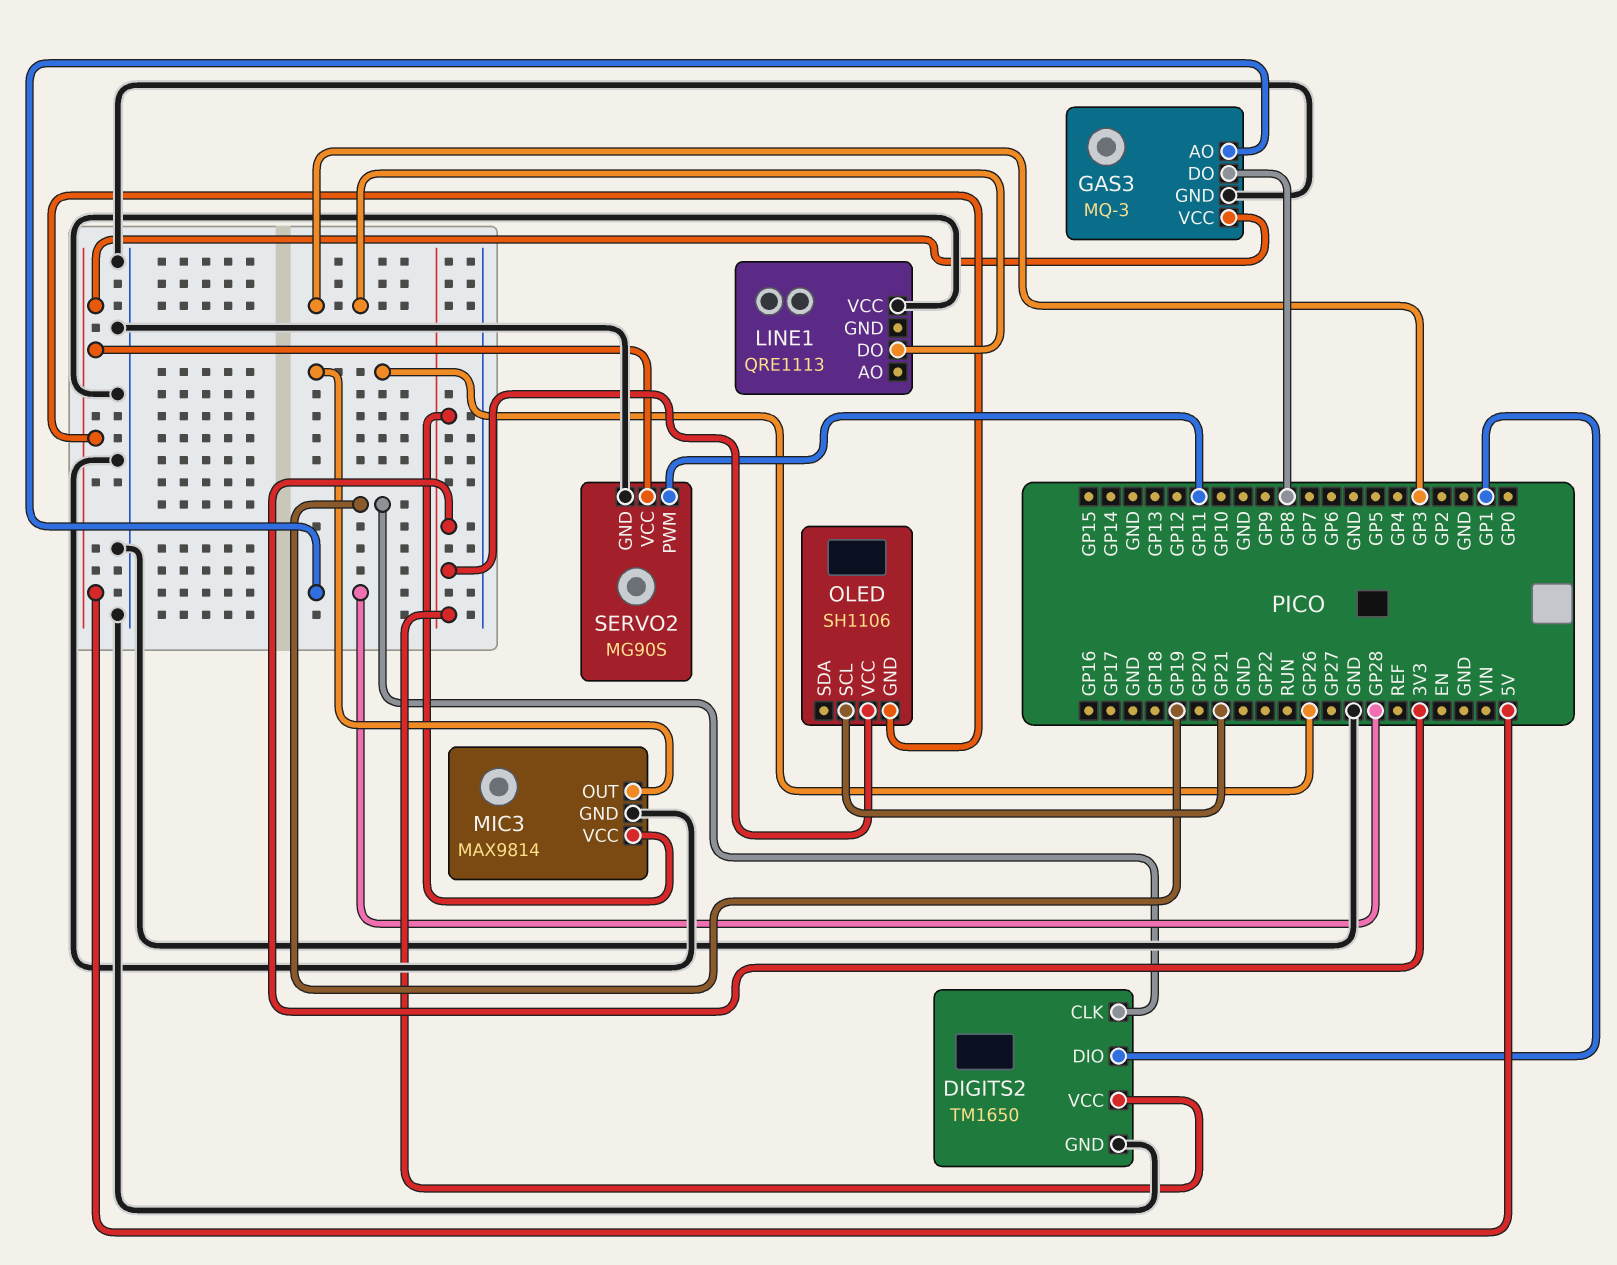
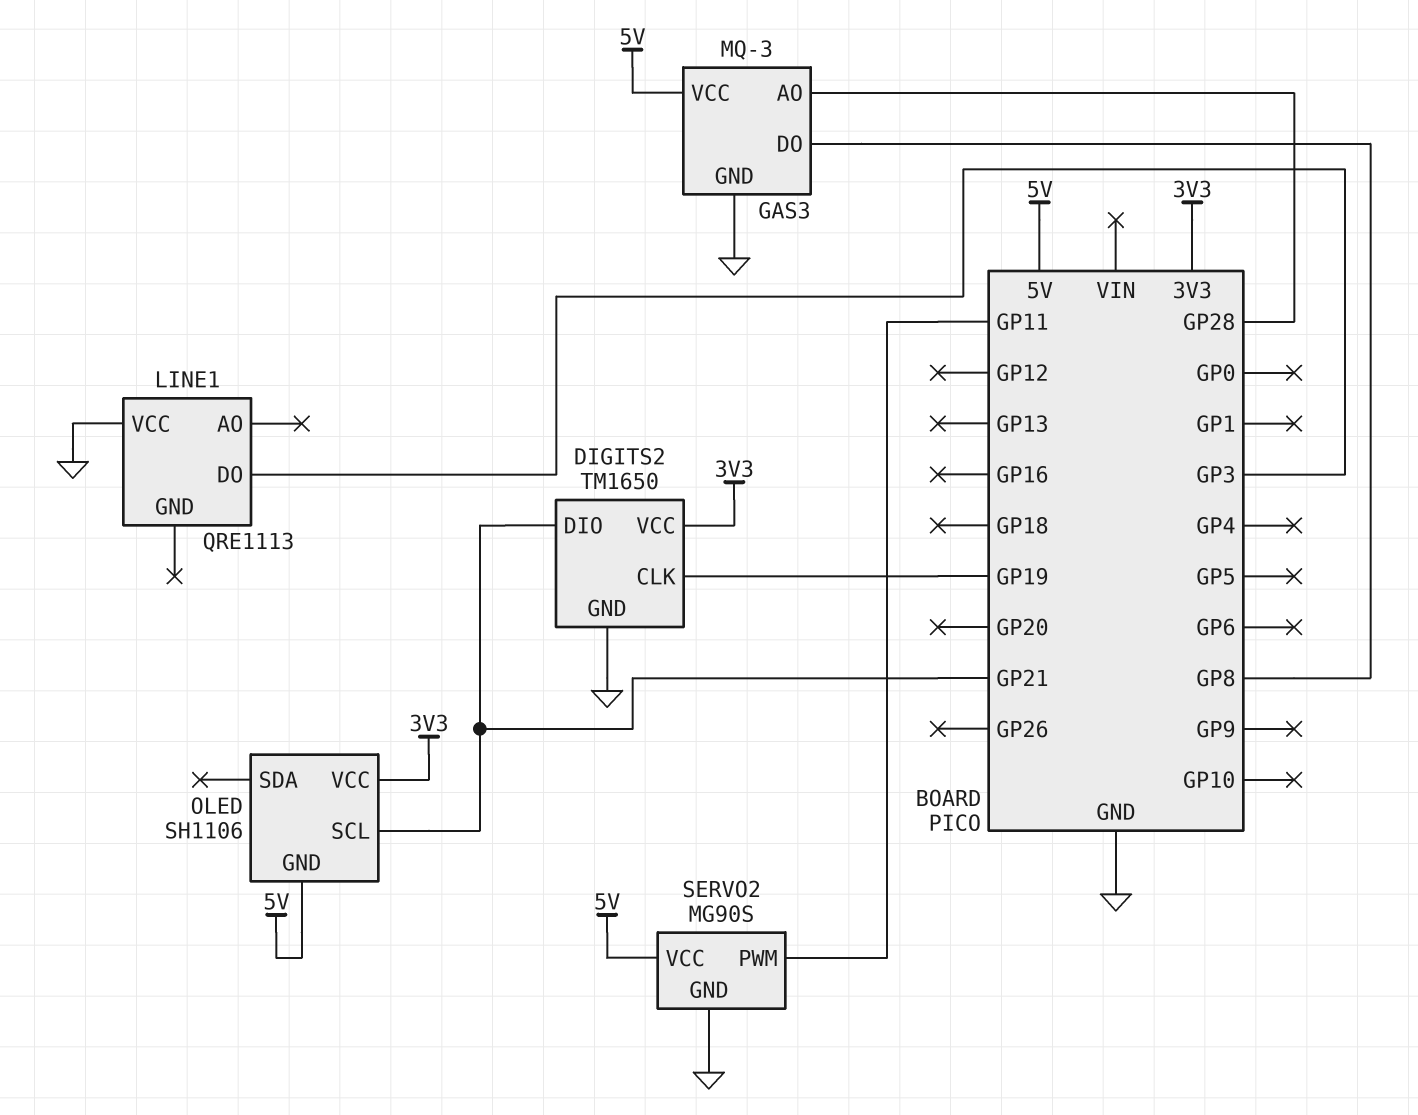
DIGITS2 pin DIO: GP1 -> GP21
MIC3: MAX9814 -> none
MIC3 pin GND: GND -> none
MIC3 pin OUT: GP26 -> none
MIC3 pin VCC: 3V3 -> none

